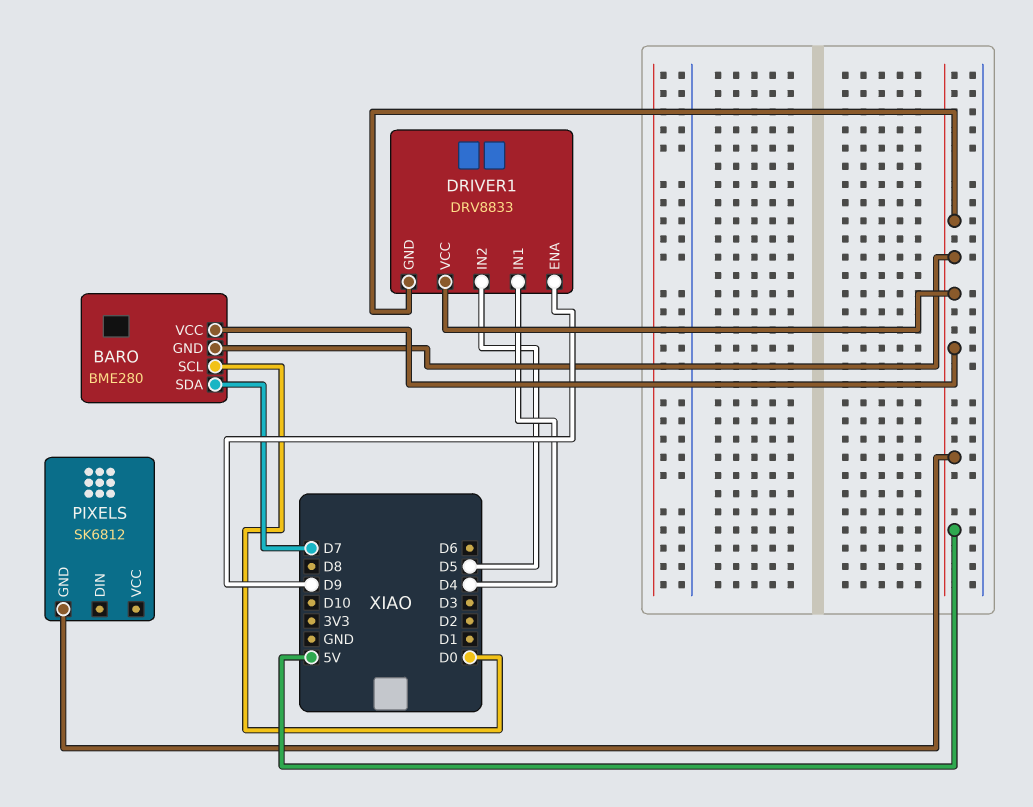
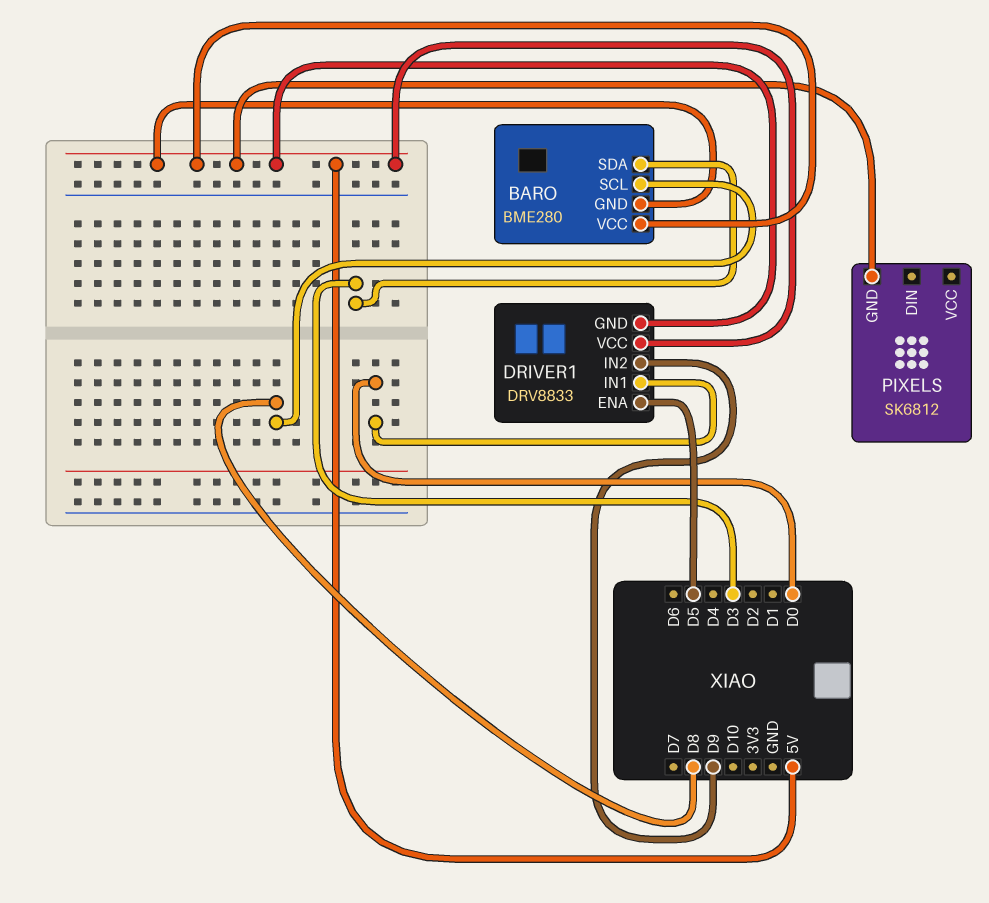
BARO pin SCL: D0 -> D8
BARO pin SDA: D7 -> D3
DRIVER1 pin ENA: D9 -> D5
DRIVER1 pin IN1: D4 -> D0
DRIVER1 pin IN2: D5 -> D9

